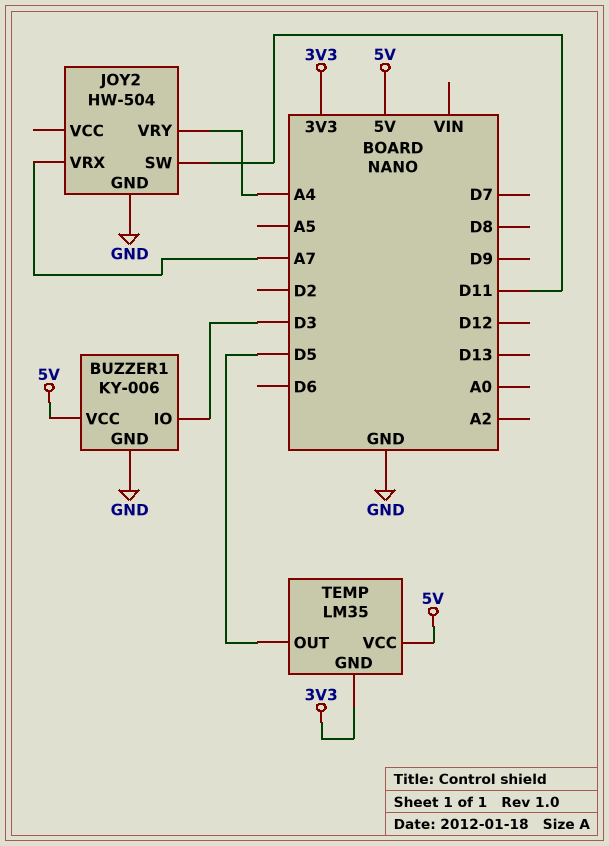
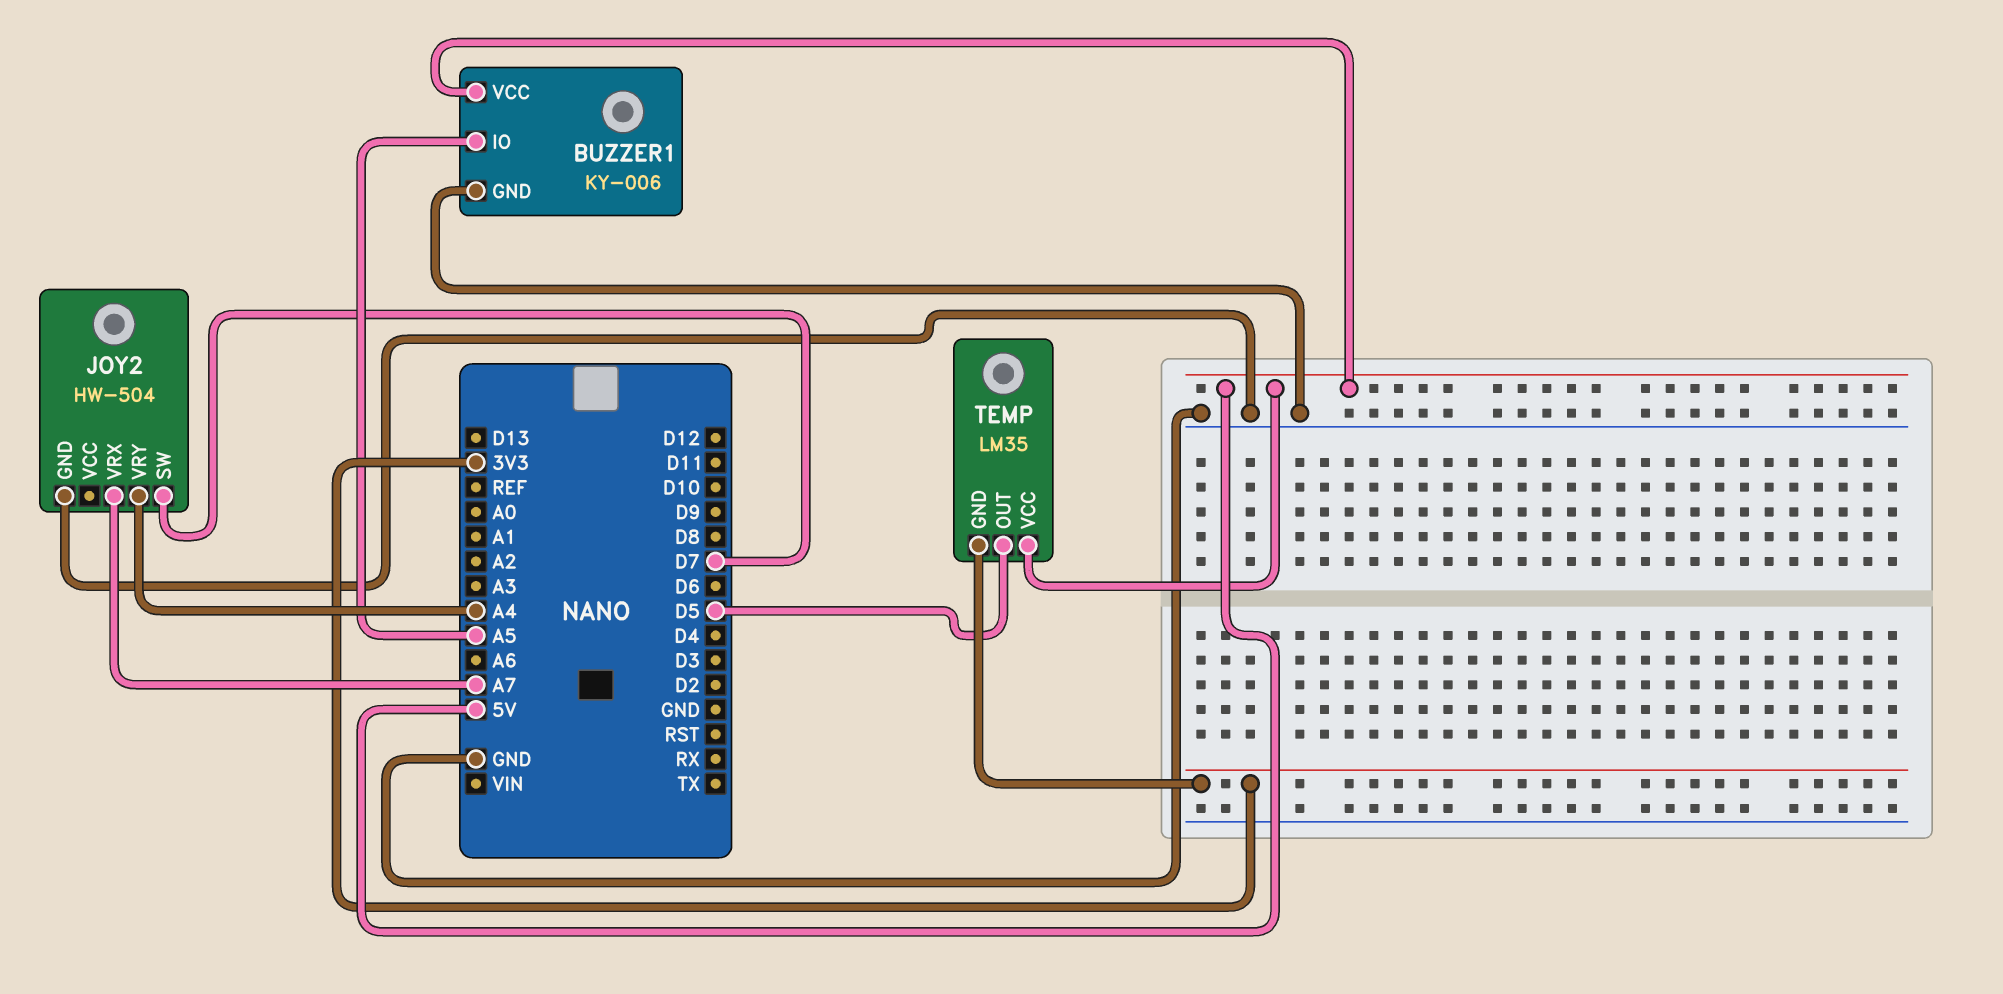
BUZZER1 pin IO: D3 -> A5
JOY2 pin SW: D11 -> D7

